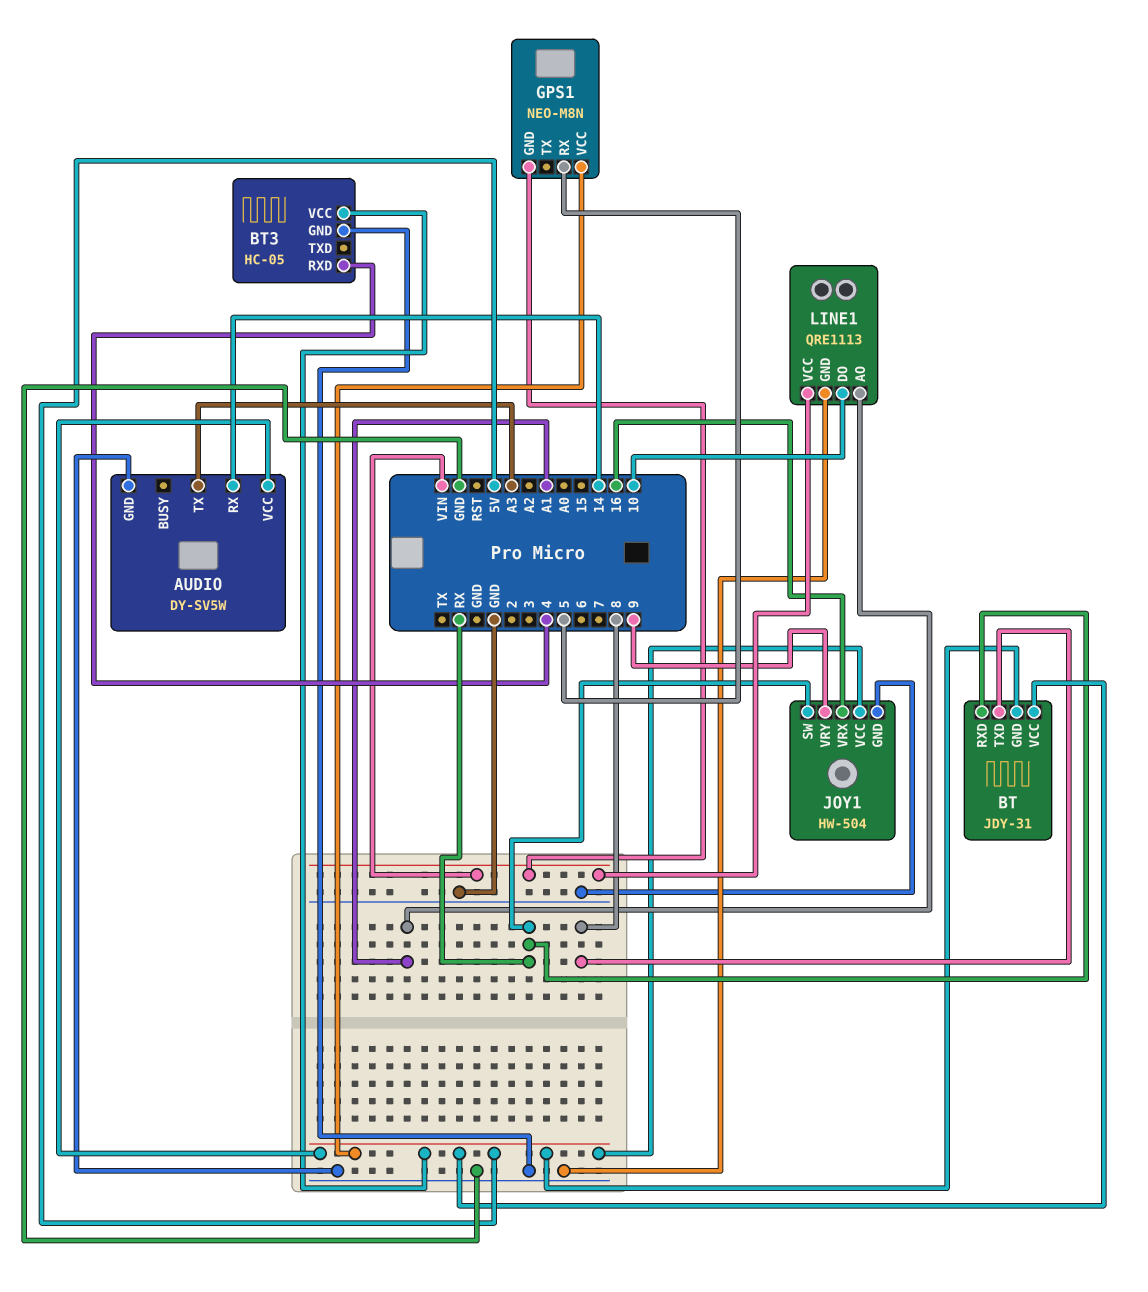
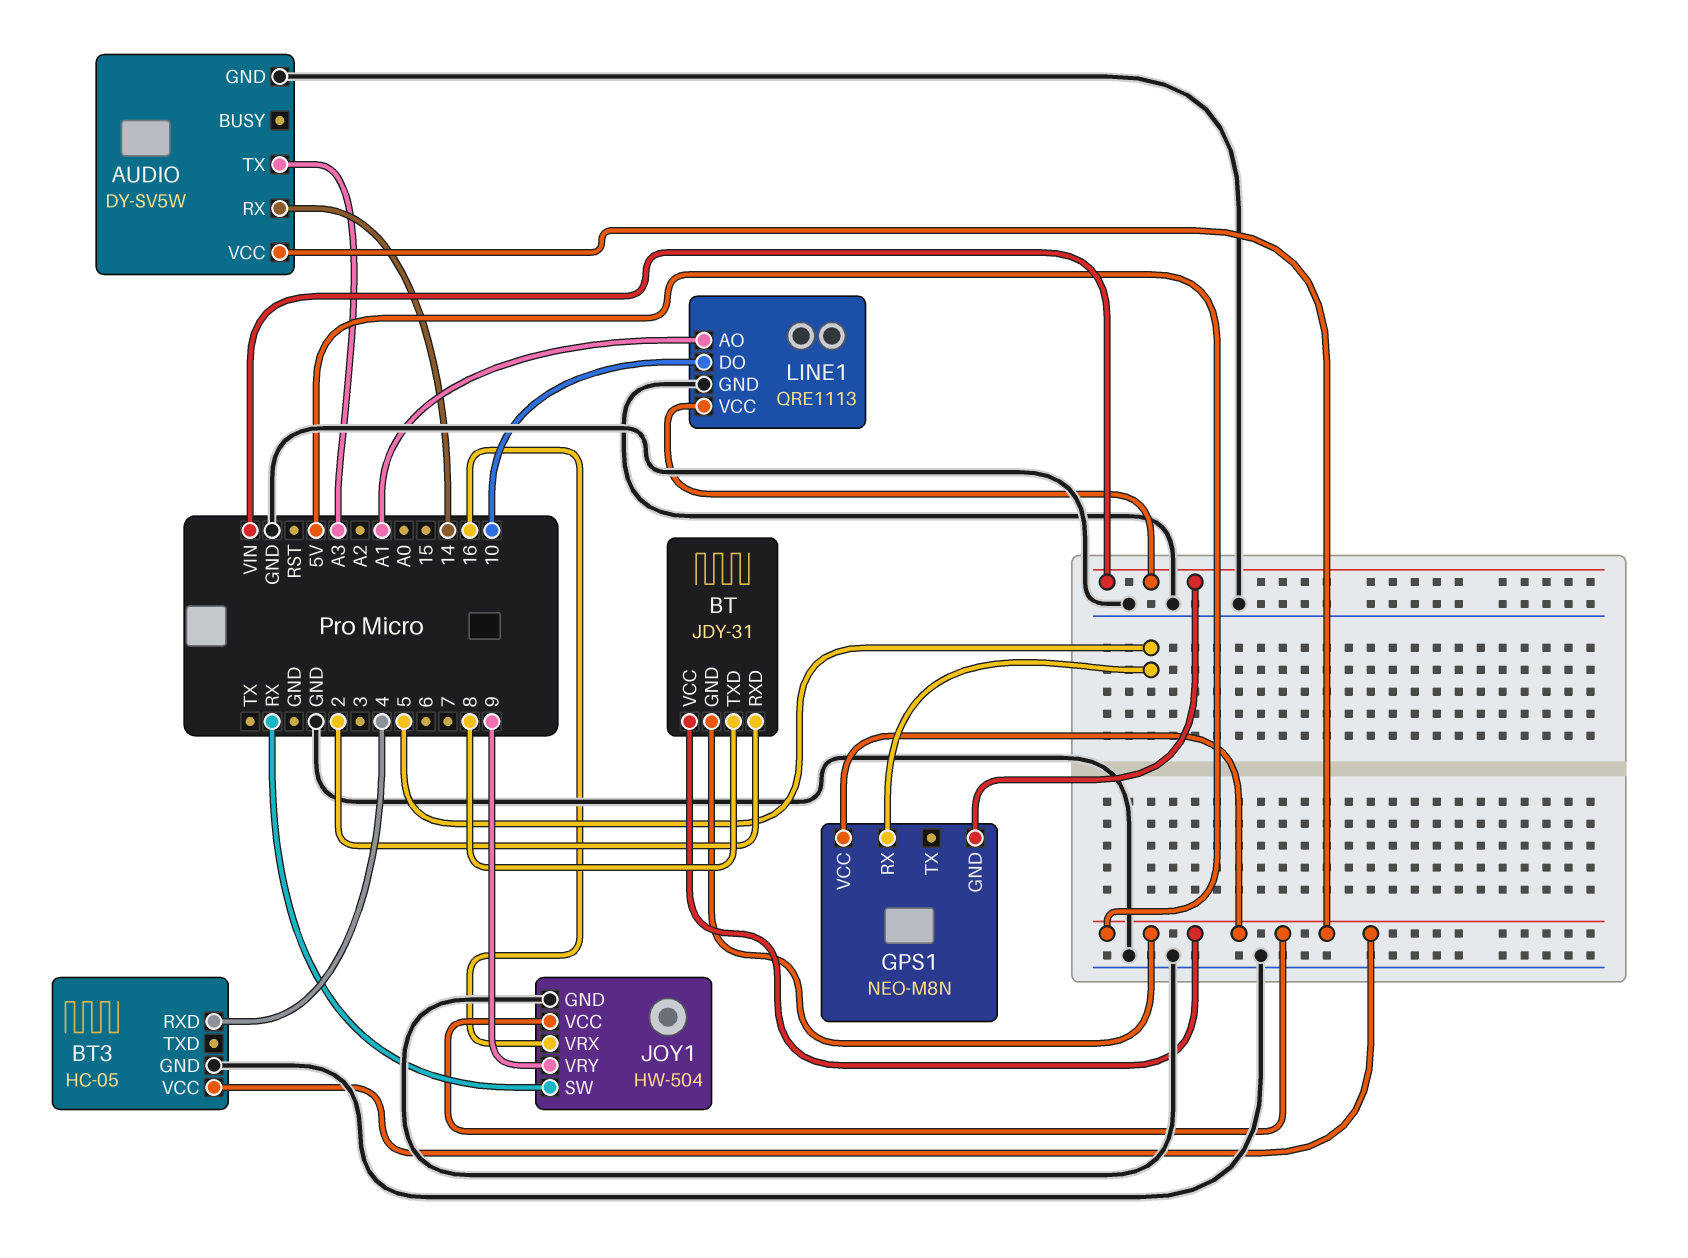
BT pin RXD: RX -> 2

